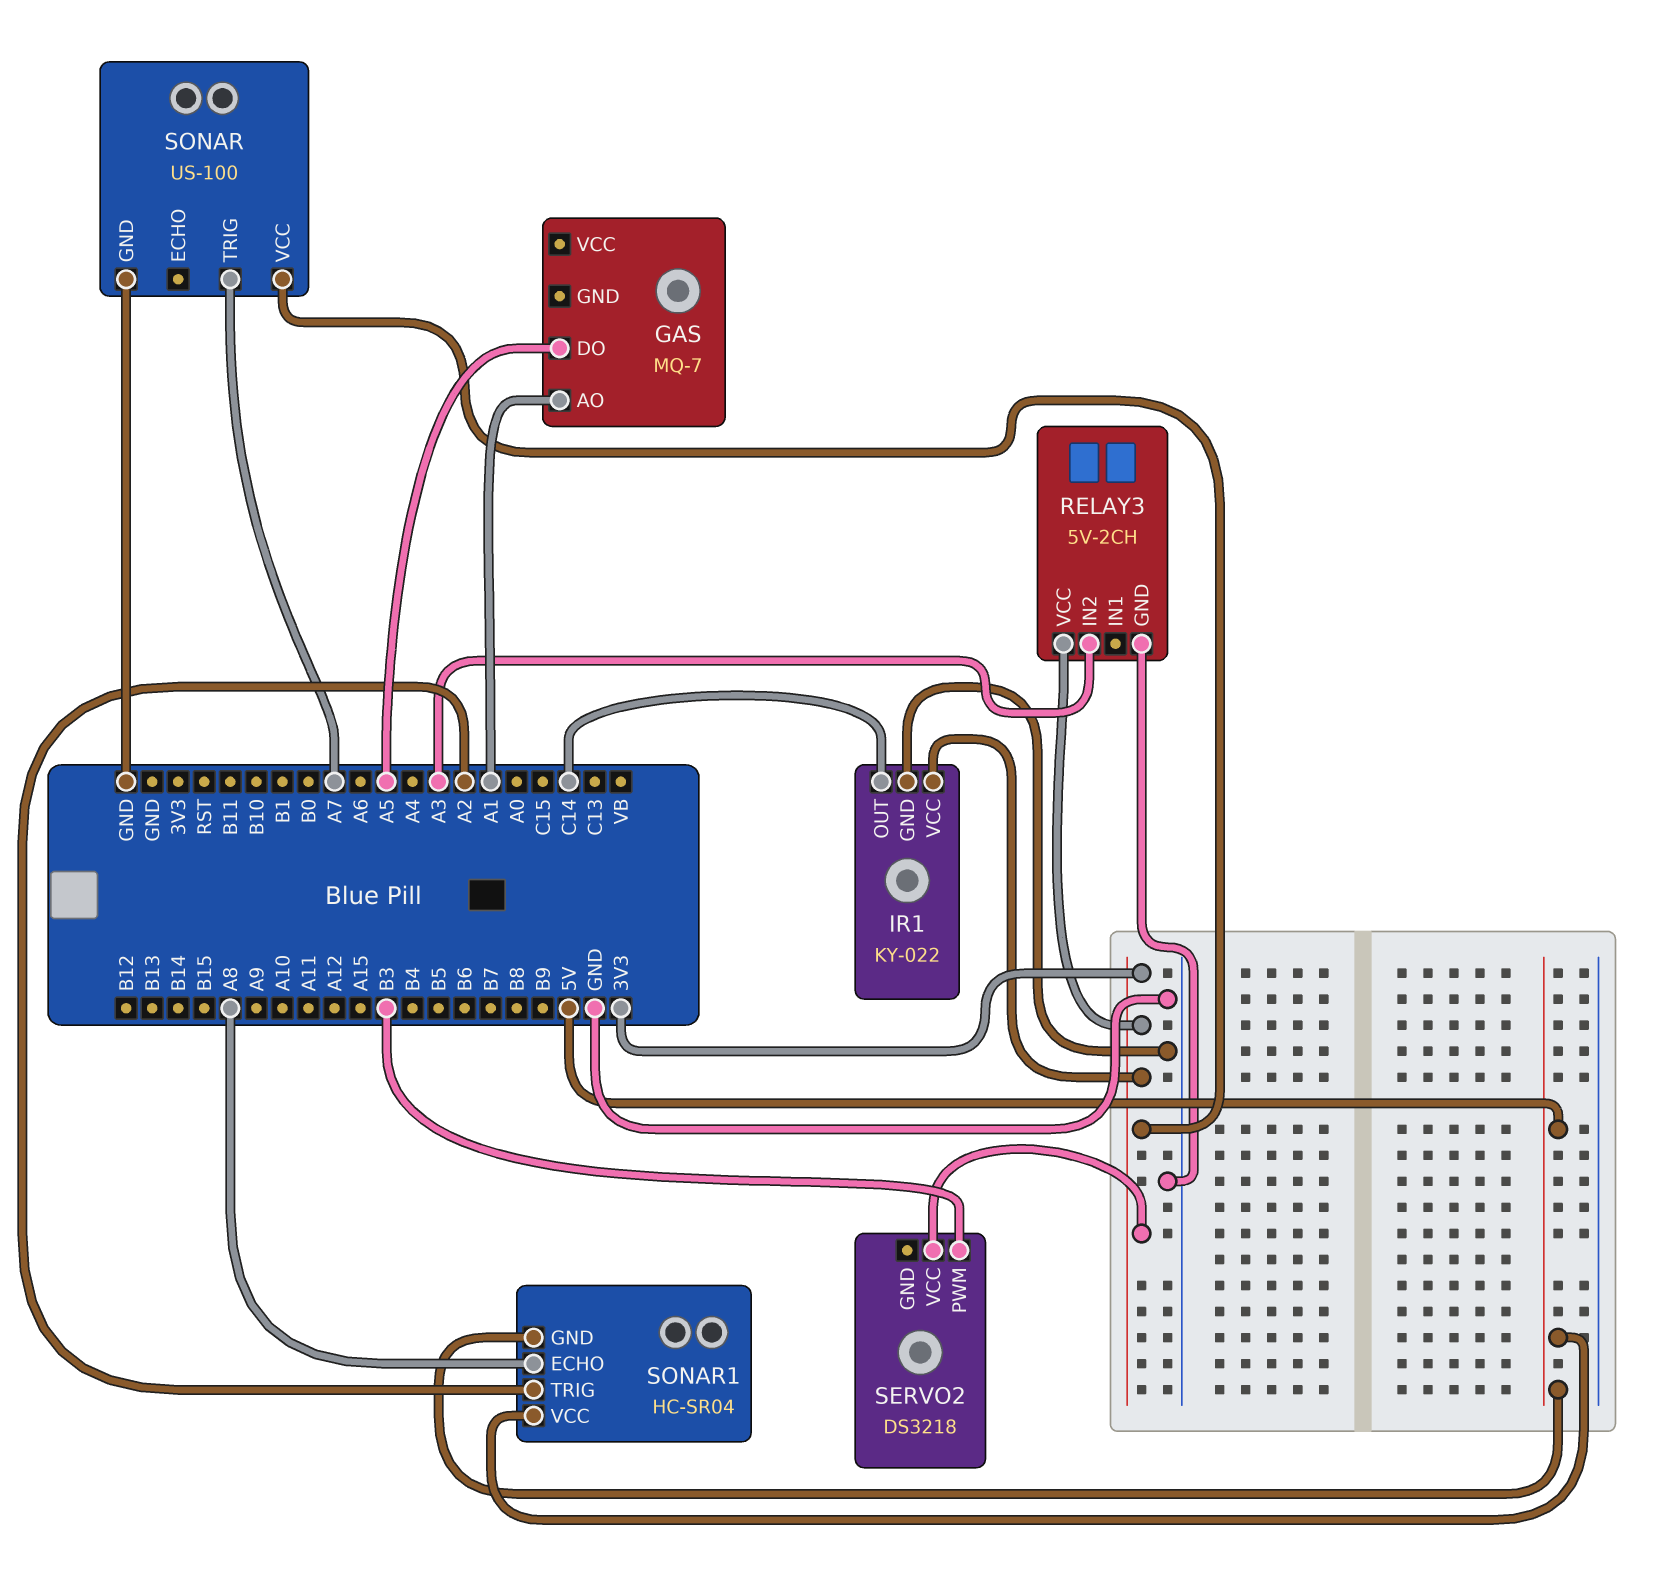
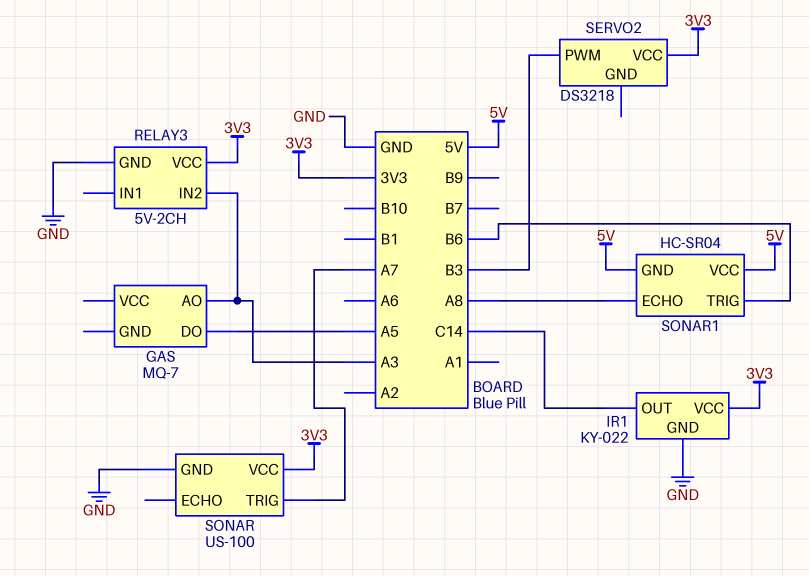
GAS pin AO: A1 -> A3
SONAR1 pin TRIG: A2 -> B6

